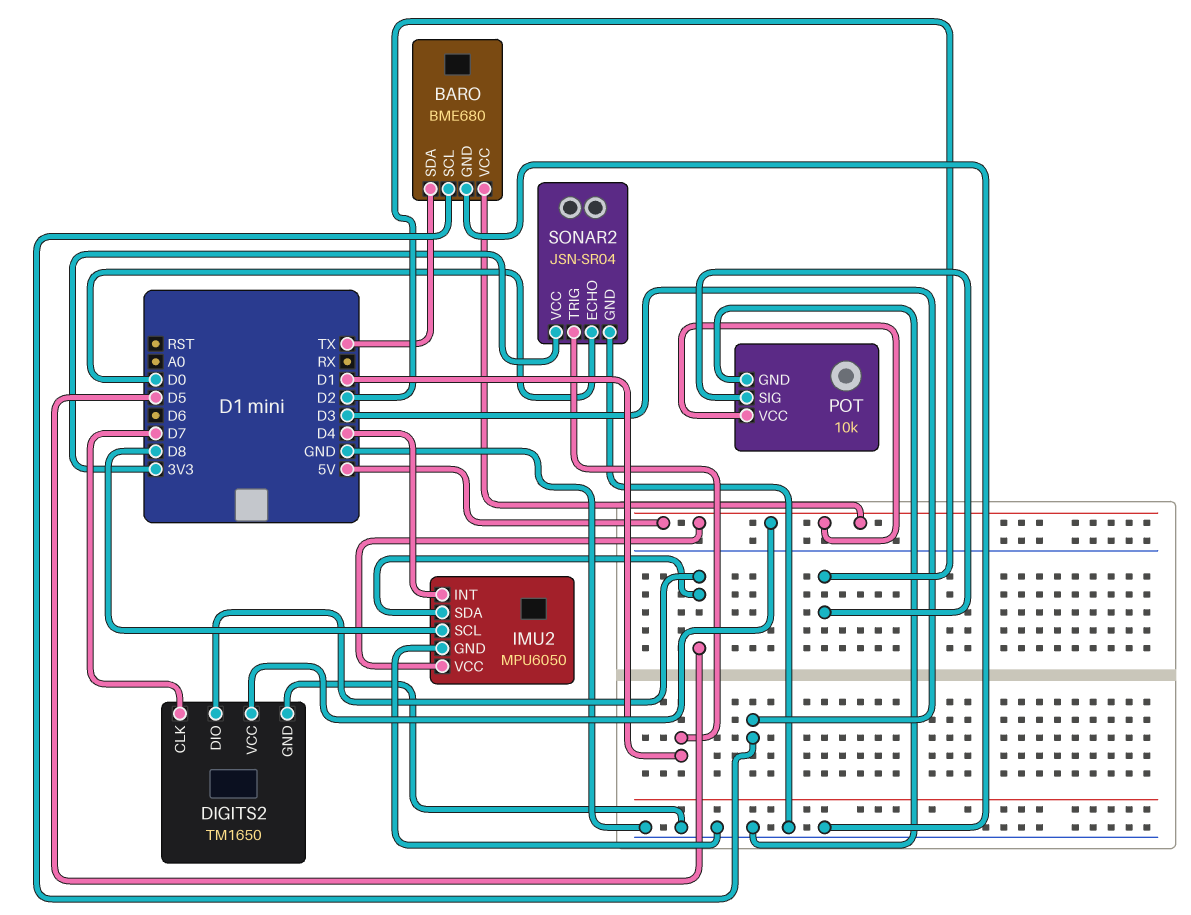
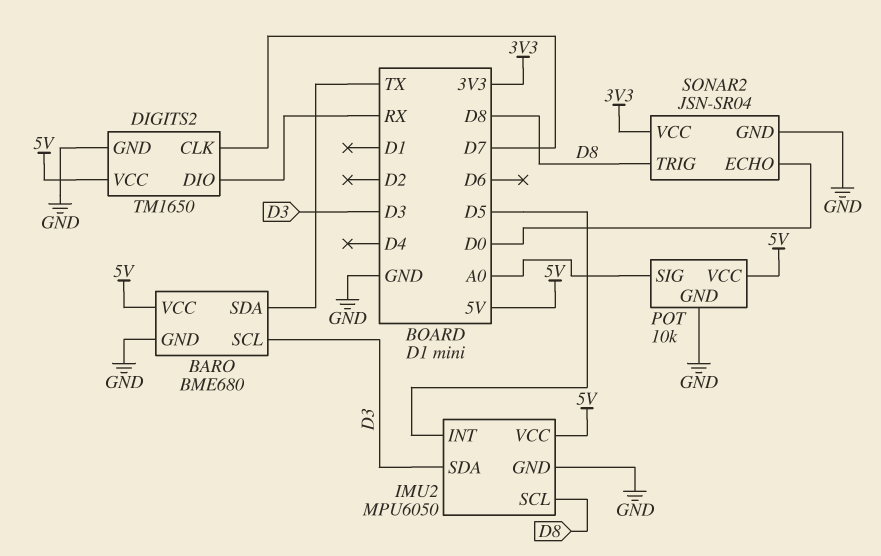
DIGITS2 pin DIO: D5 -> RX
IMU2 pin INT: D4 -> D5
IMU2 pin SDA: D5 -> D3
POT pin SIG: D2 -> A0
SONAR2 pin TRIG: D1 -> D8

